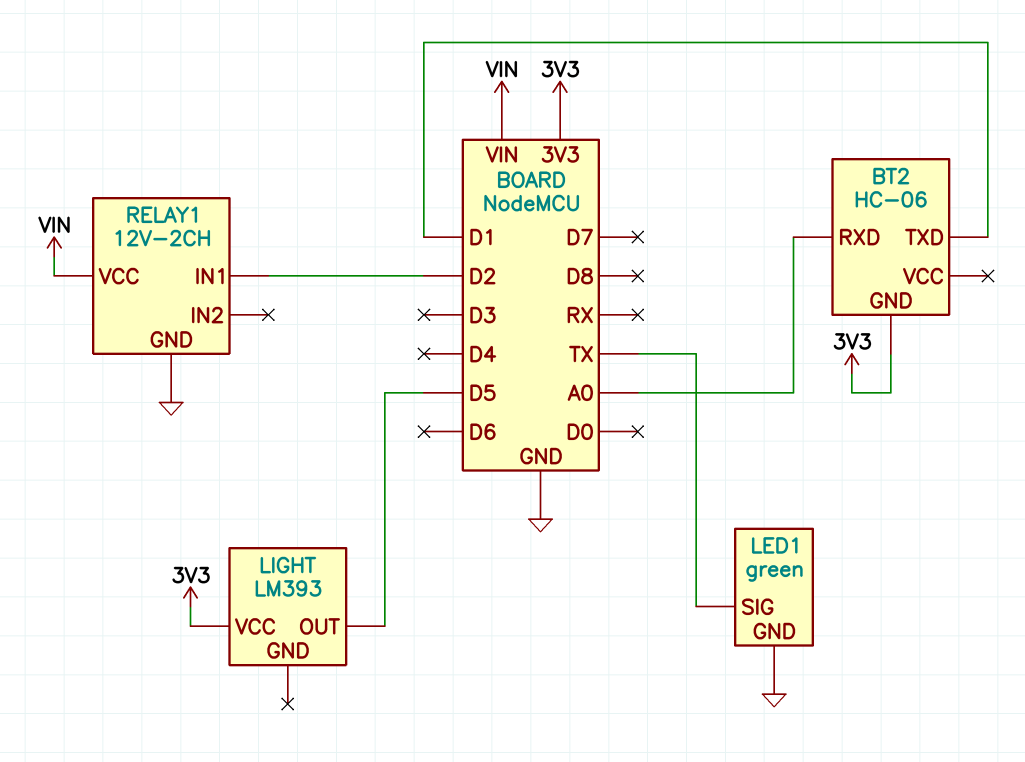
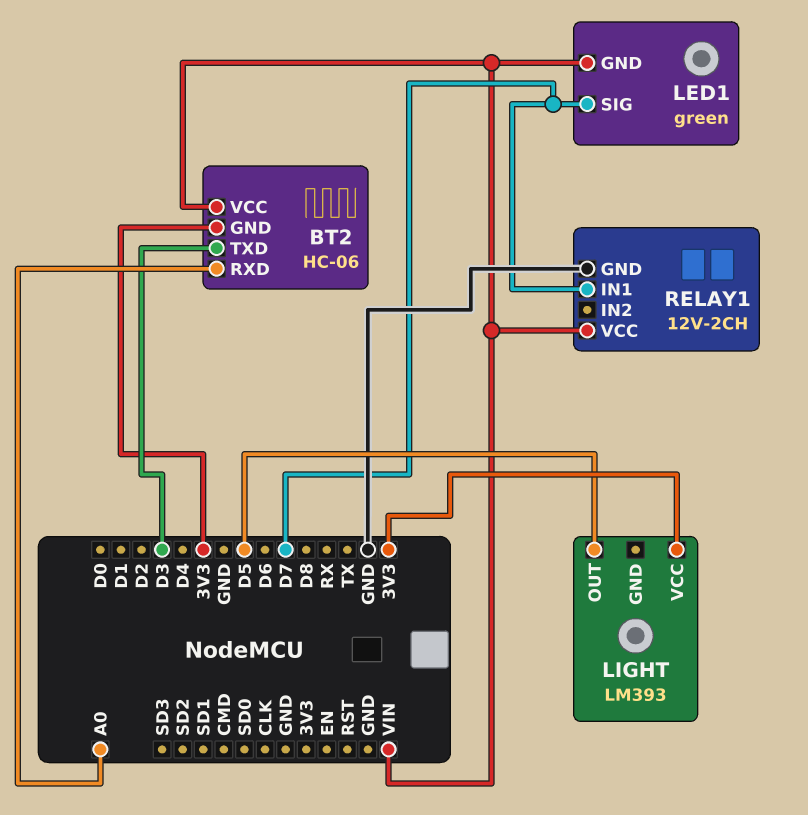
BT2 pin TXD: D1 -> D3
BT2 pin VCC: none -> VIN
LED1 pin GND: GND -> VIN
LED1 pin SIG: TX -> D7
RELAY1 pin IN1: D2 -> D7

